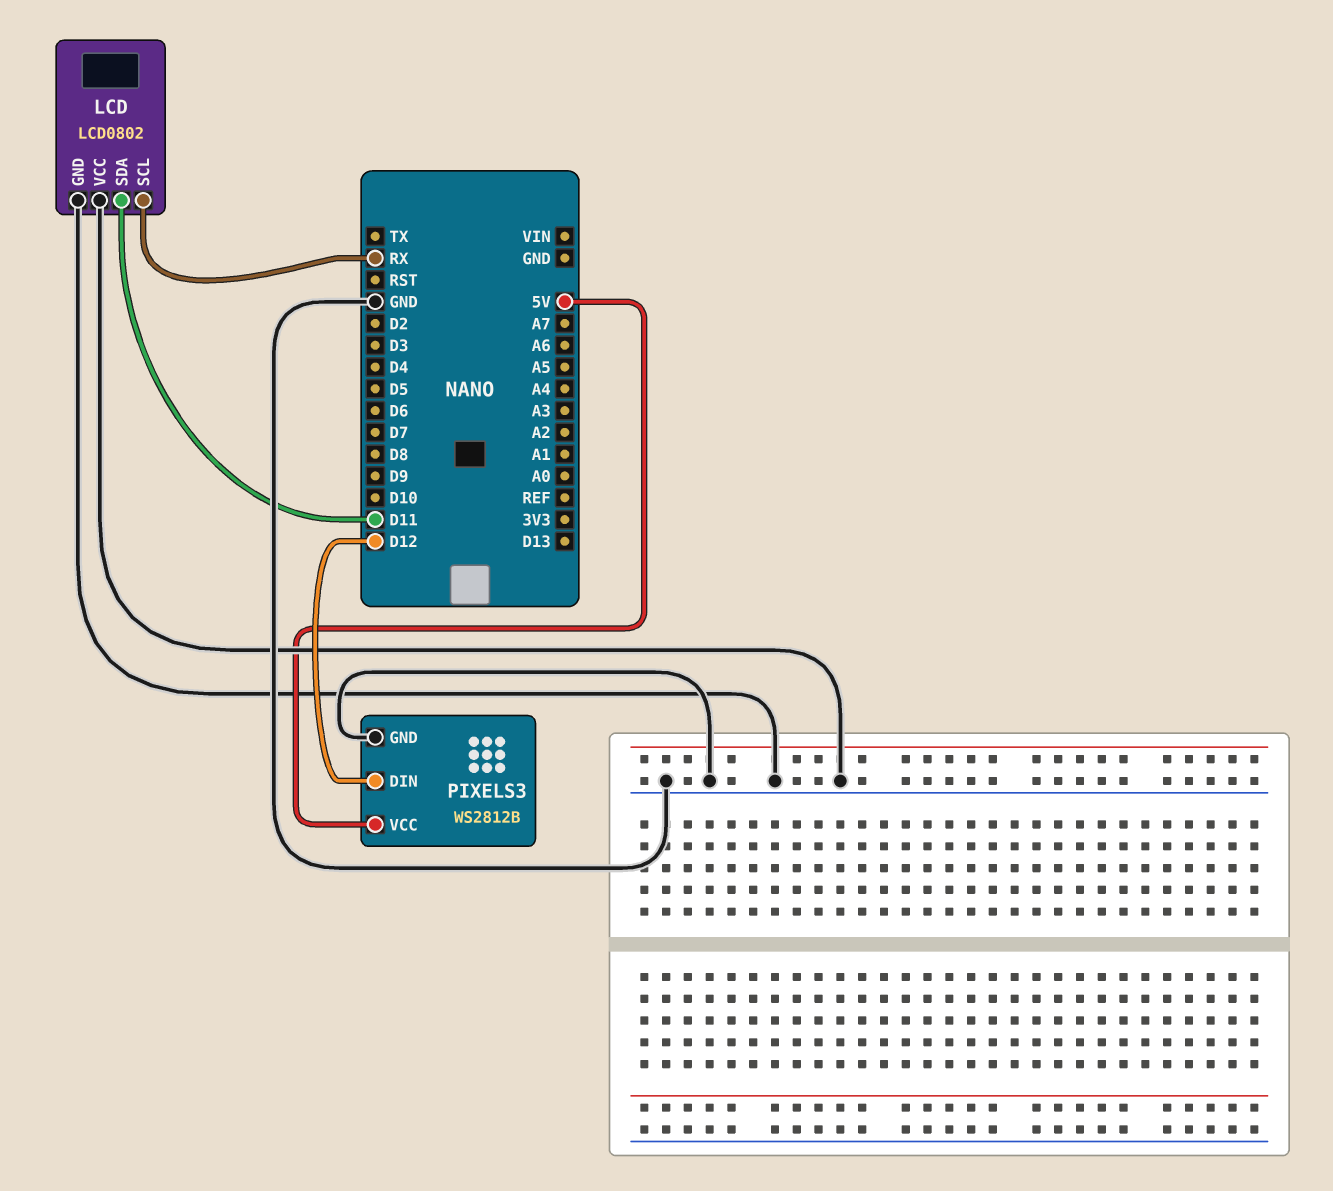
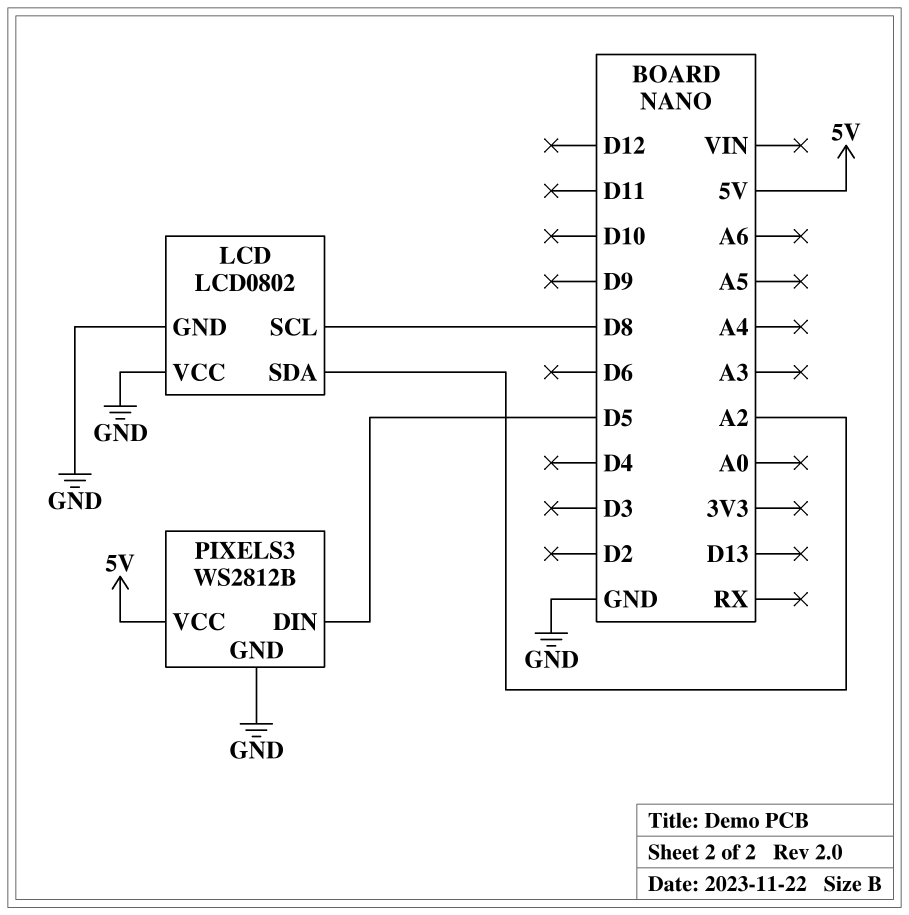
LCD pin SCL: RX -> D8
LCD pin SDA: D11 -> A2
PIXELS3 pin DIN: D12 -> D5

